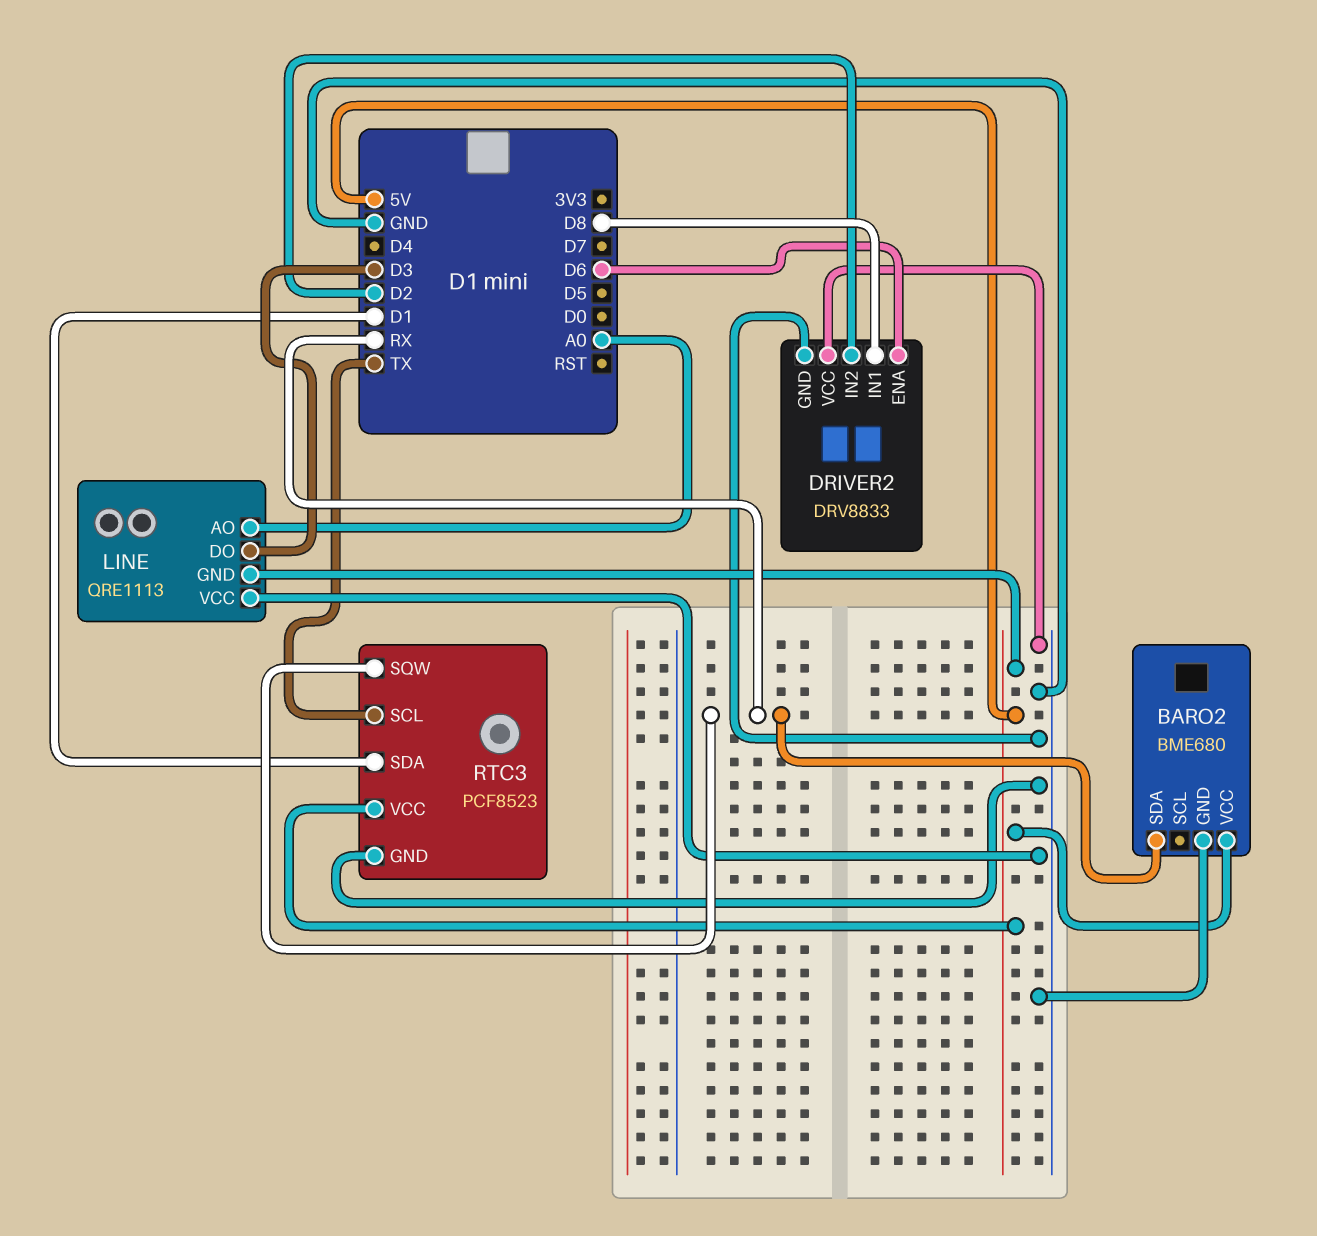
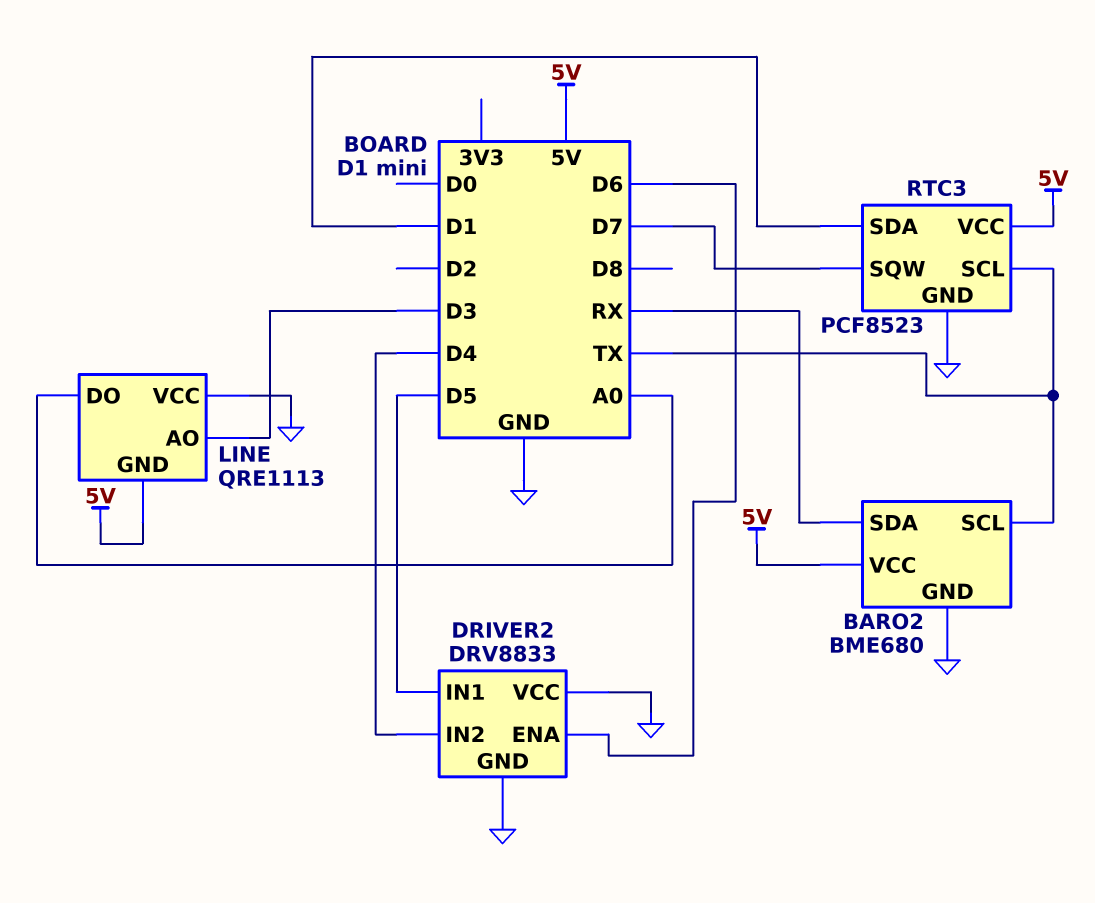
BARO2 pin SCL: none -> TX
DRIVER2 pin IN1: D8 -> D5
DRIVER2 pin IN2: D2 -> D4
LINE pin AO: A0 -> D3
LINE pin DO: D3 -> A0
RTC3 pin SQW: RX -> D7

